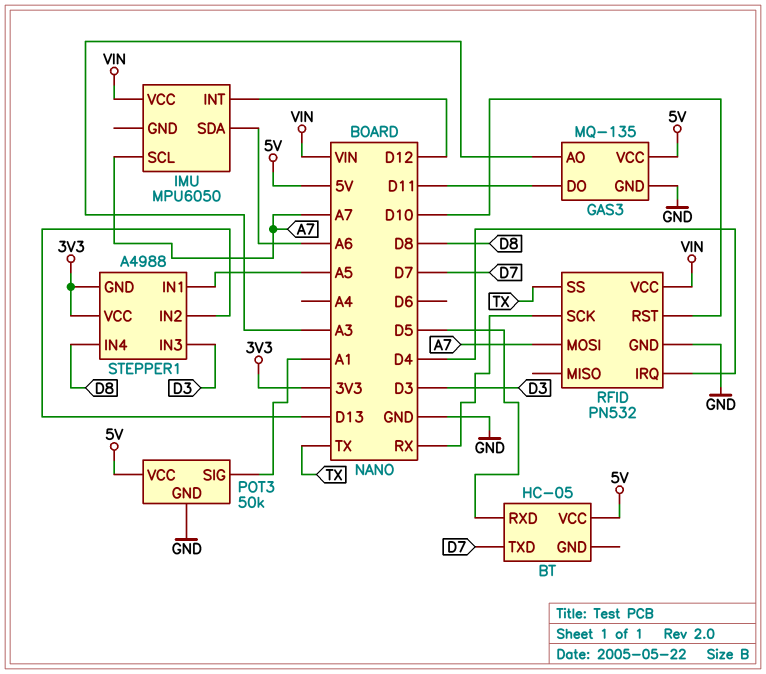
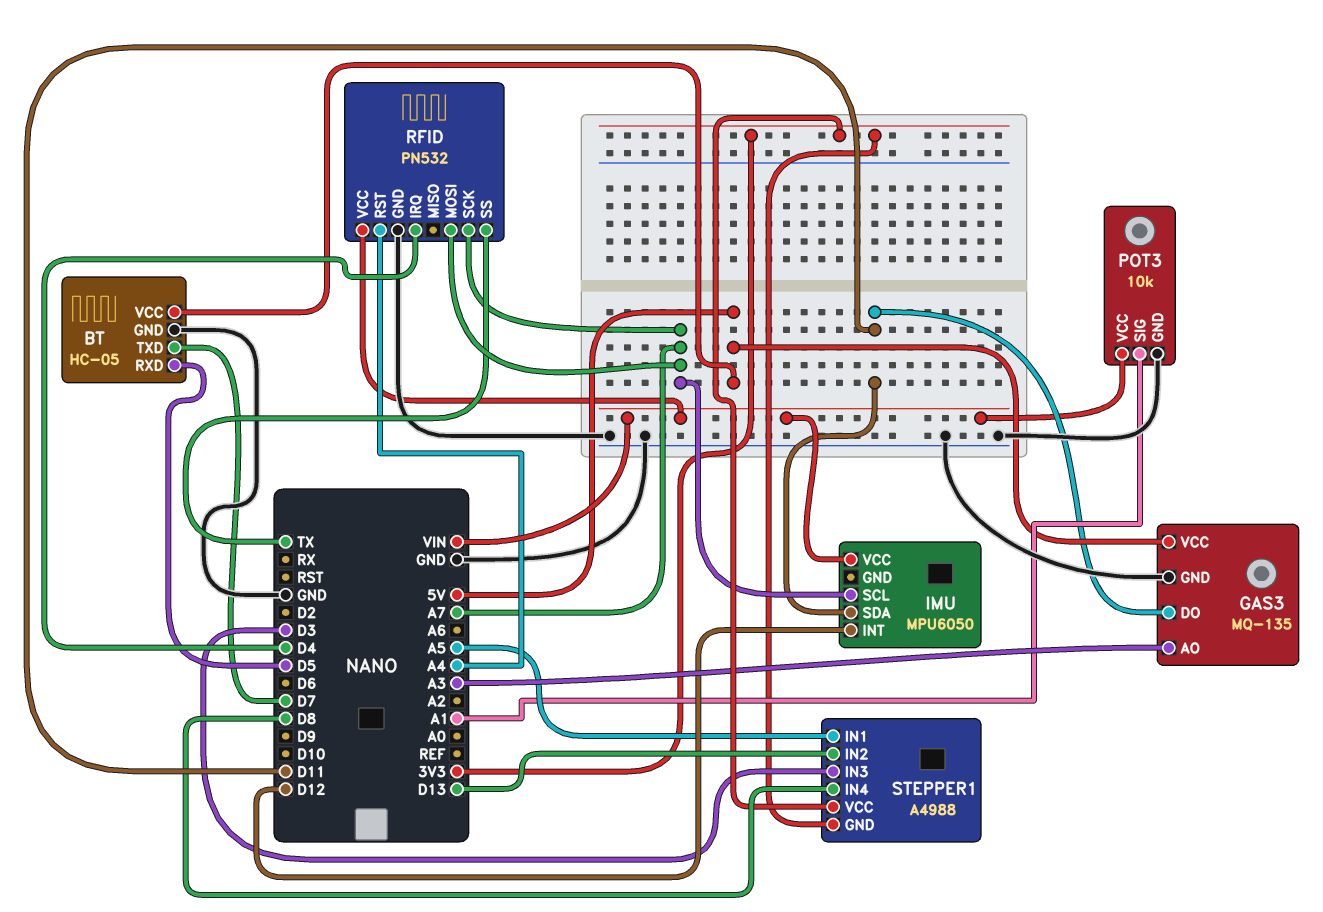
BT pin GND: none -> GND
IMU pin SDA: A6 -> D11
POT3: 50k -> 10k
POT3 pin VCC: 5V -> VIN
RFID pin RST: D10 -> A4
RFID pin SCK: RX -> A7

